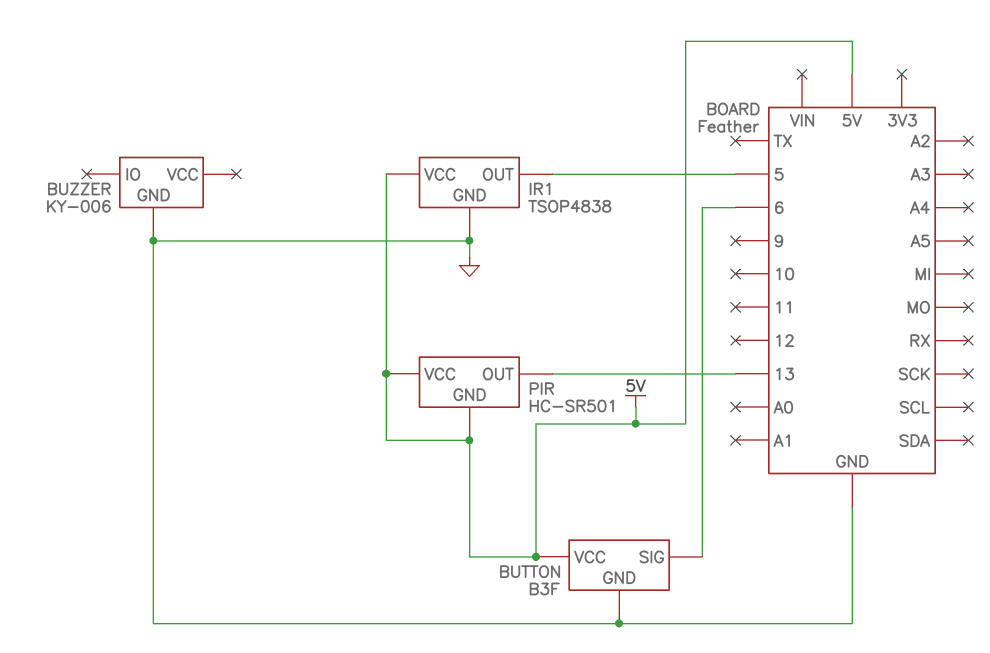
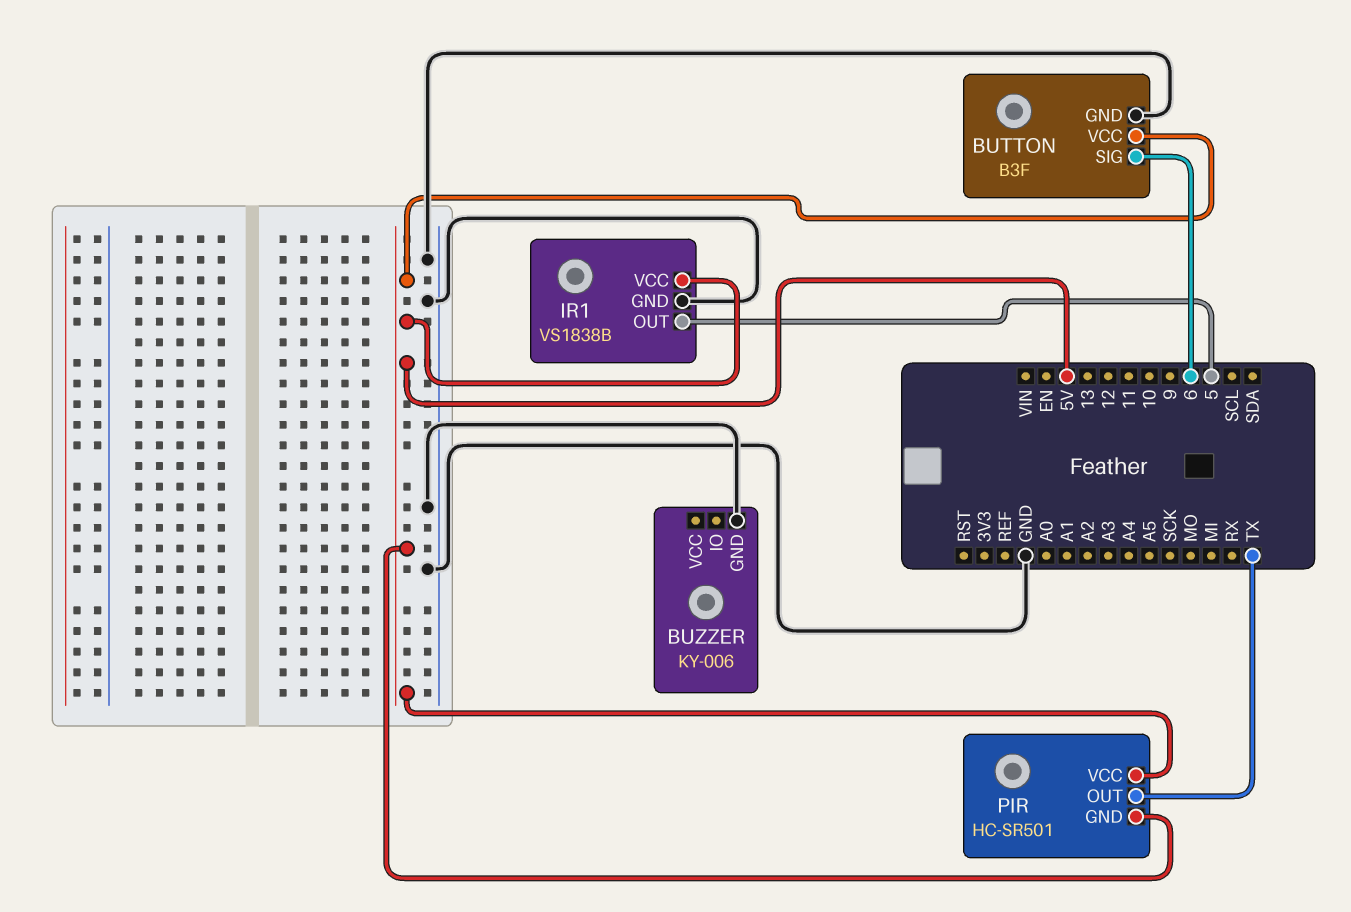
IR1: TSOP4838 -> VS1838B
PIR pin OUT: 13 -> TX

